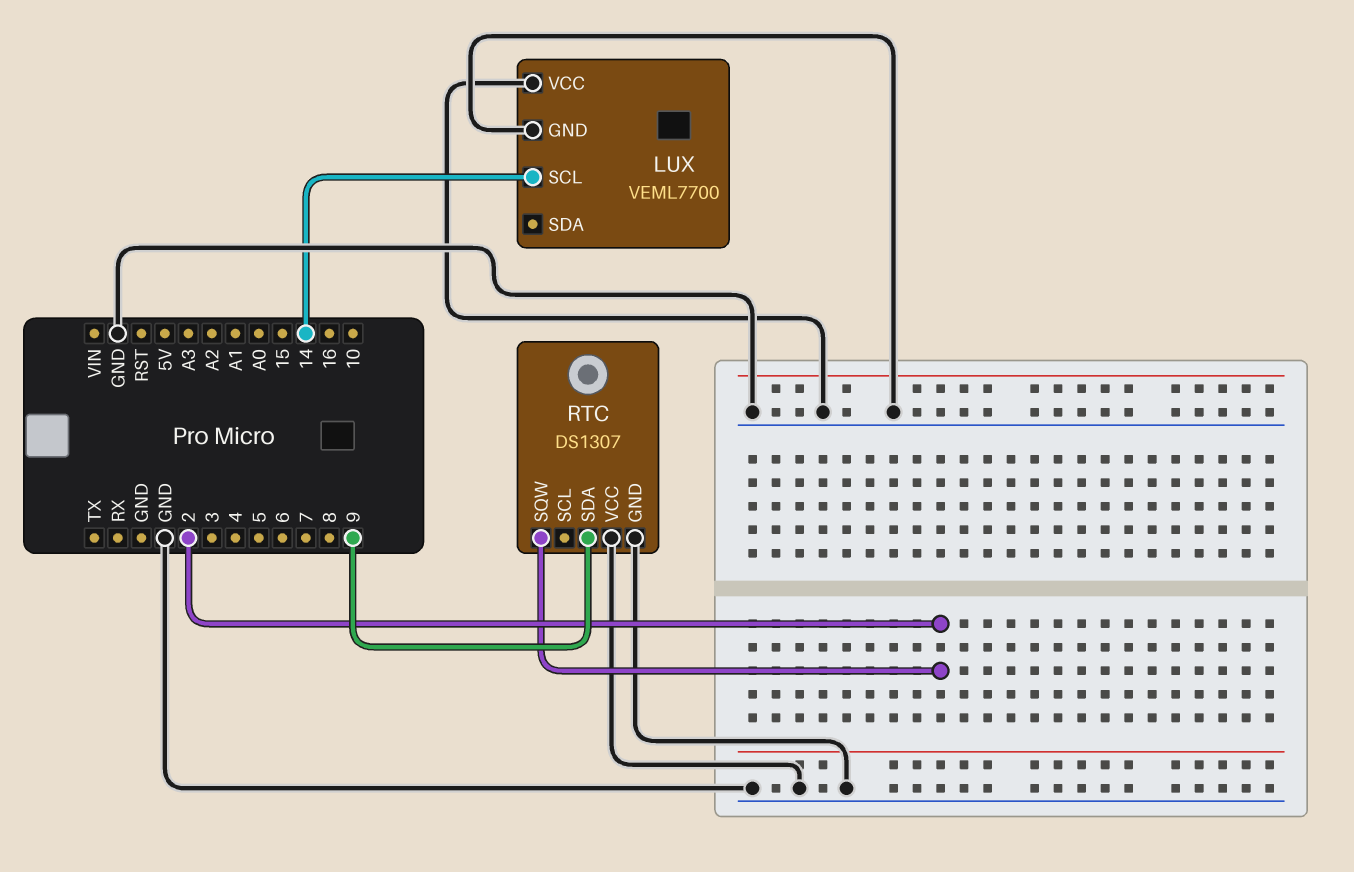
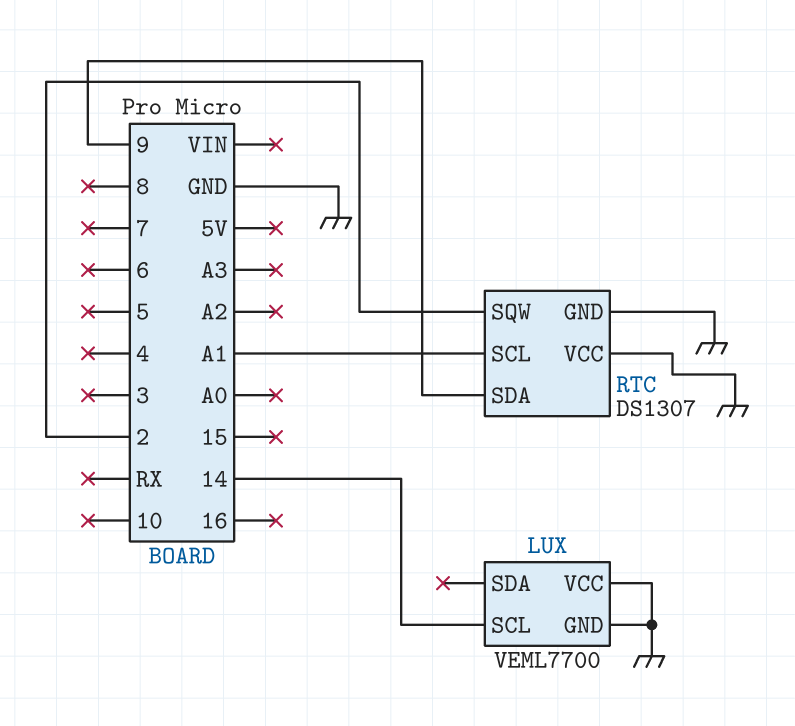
RTC pin SCL: none -> A1

